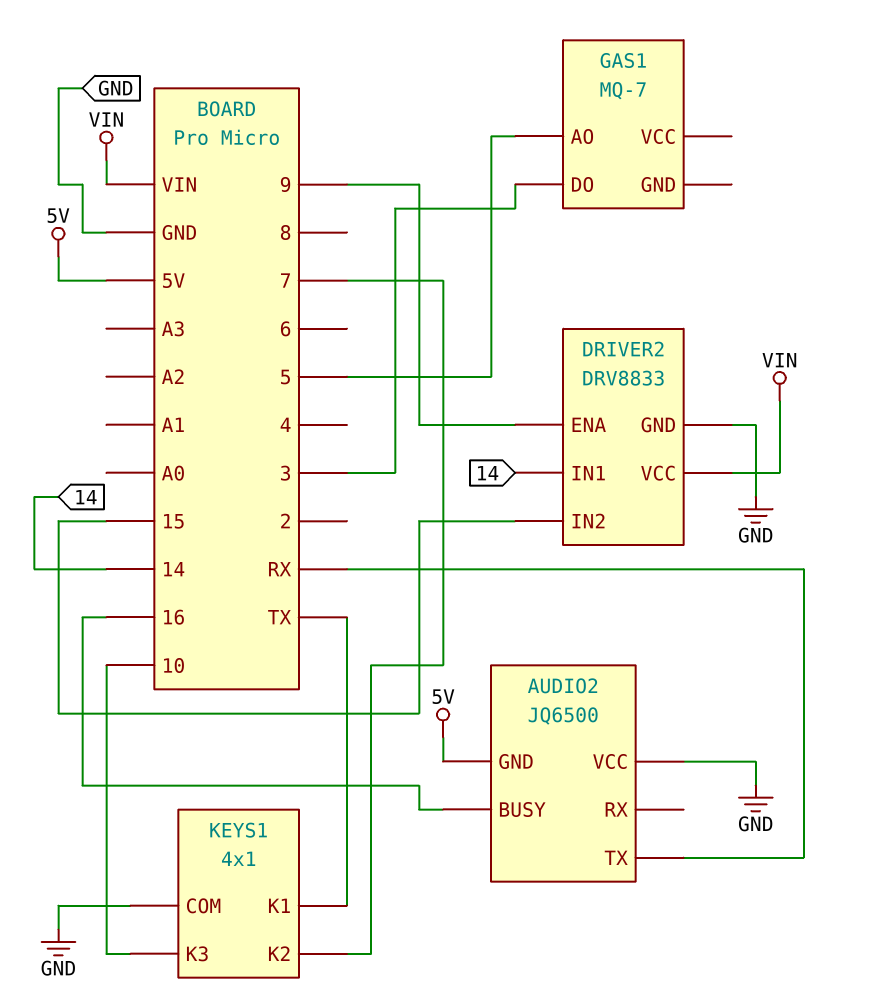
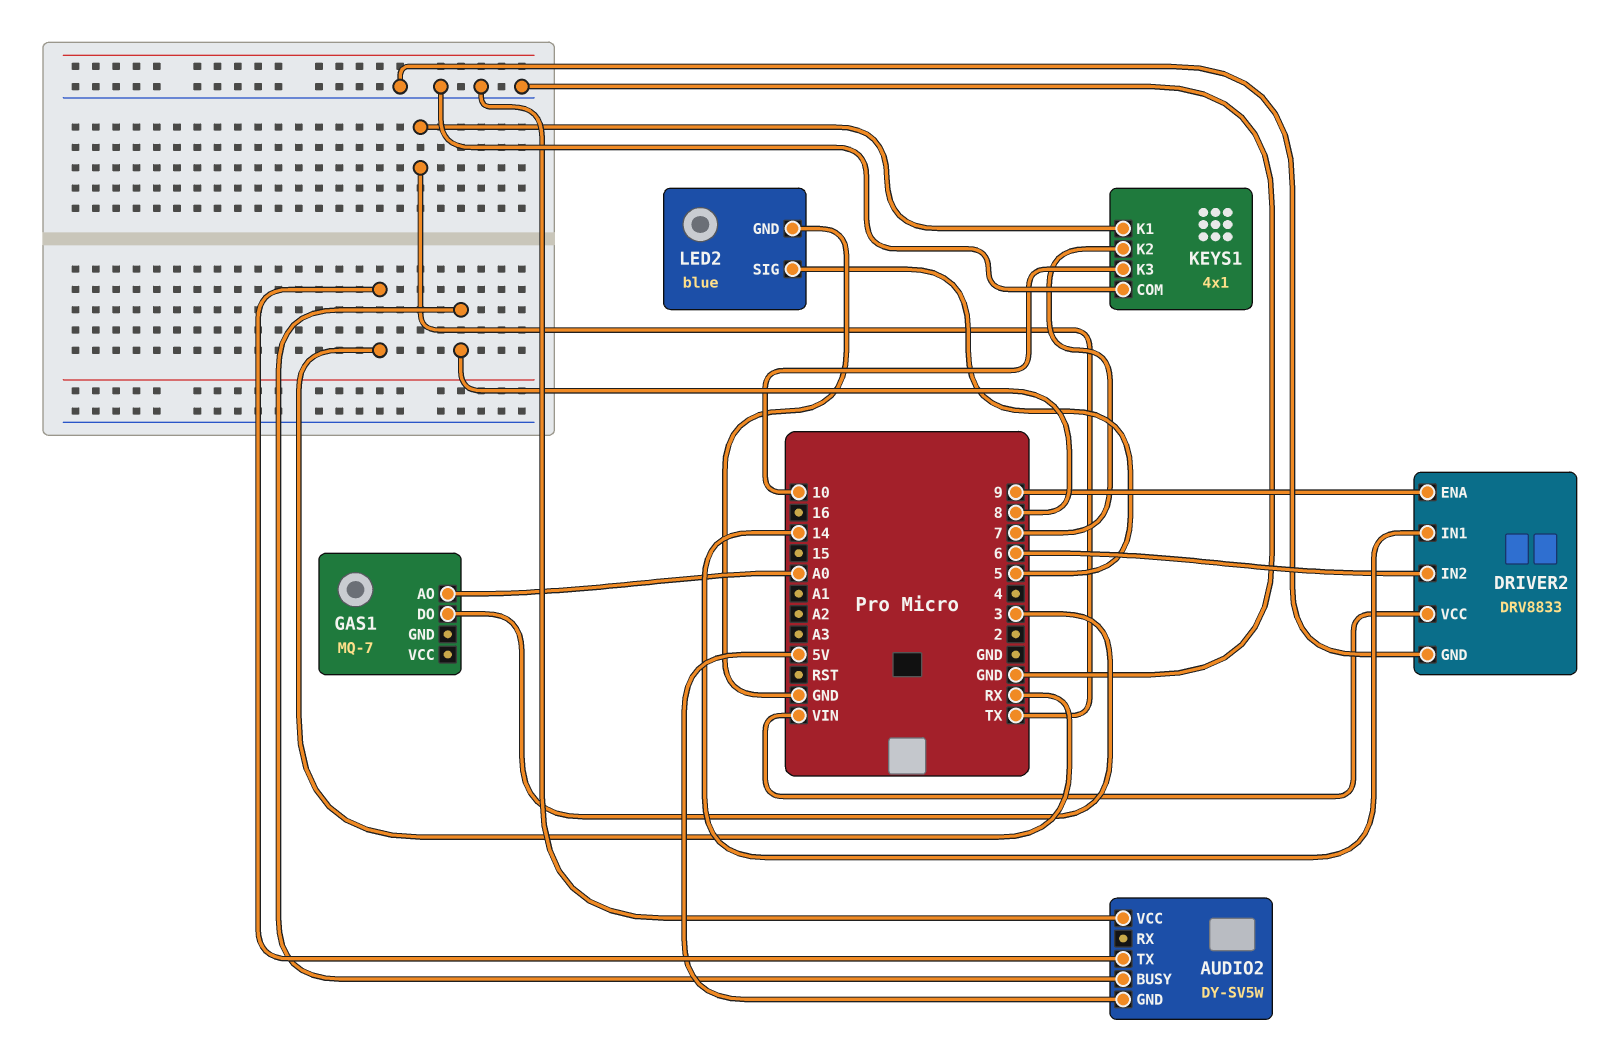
AUDIO2: JQ6500 -> DY-SV5W
AUDIO2 pin BUSY: 16 -> 8
DRIVER2 pin IN2: 15 -> 6
GAS1 pin AO: 5 -> A0
LED2: none -> blue
LED2 pin GND: none -> GND
LED2 pin SIG: none -> 5

